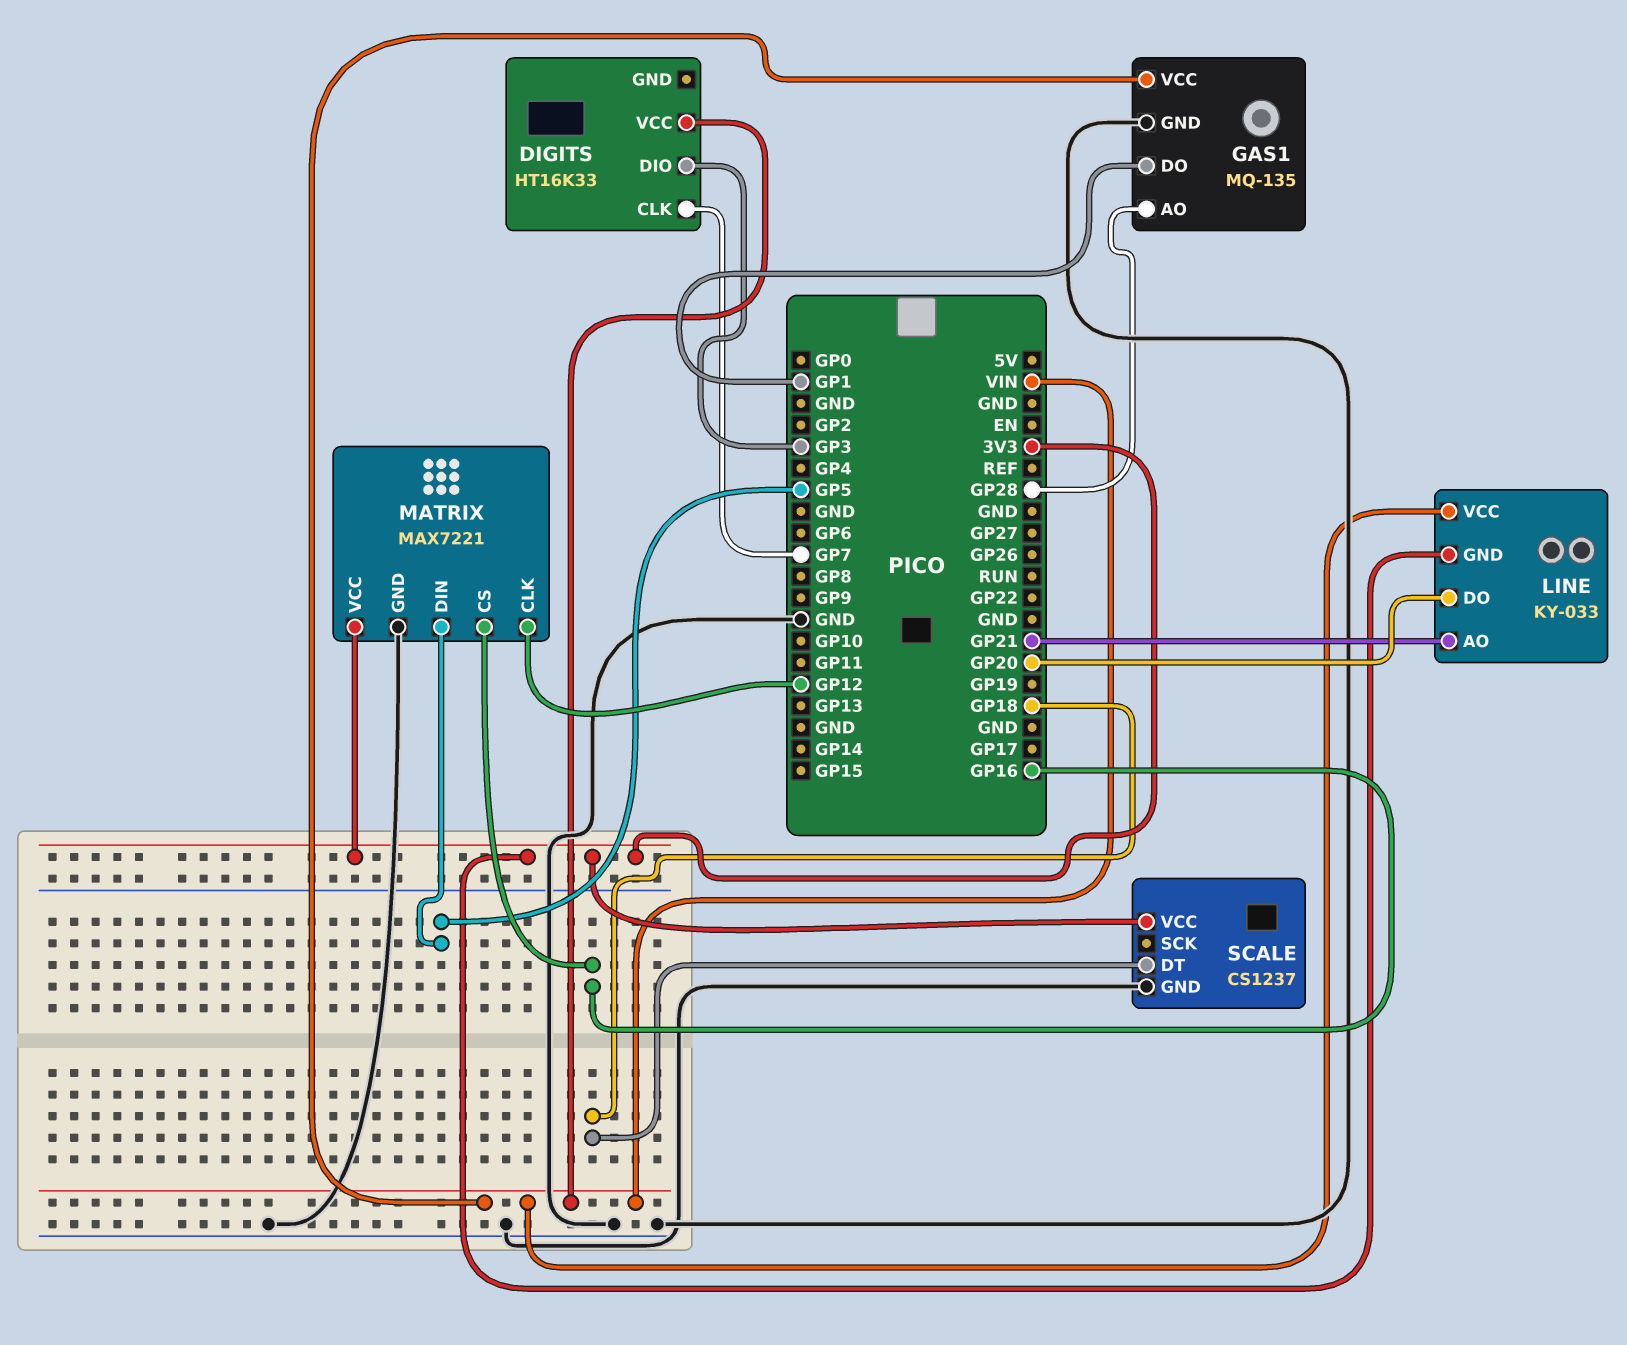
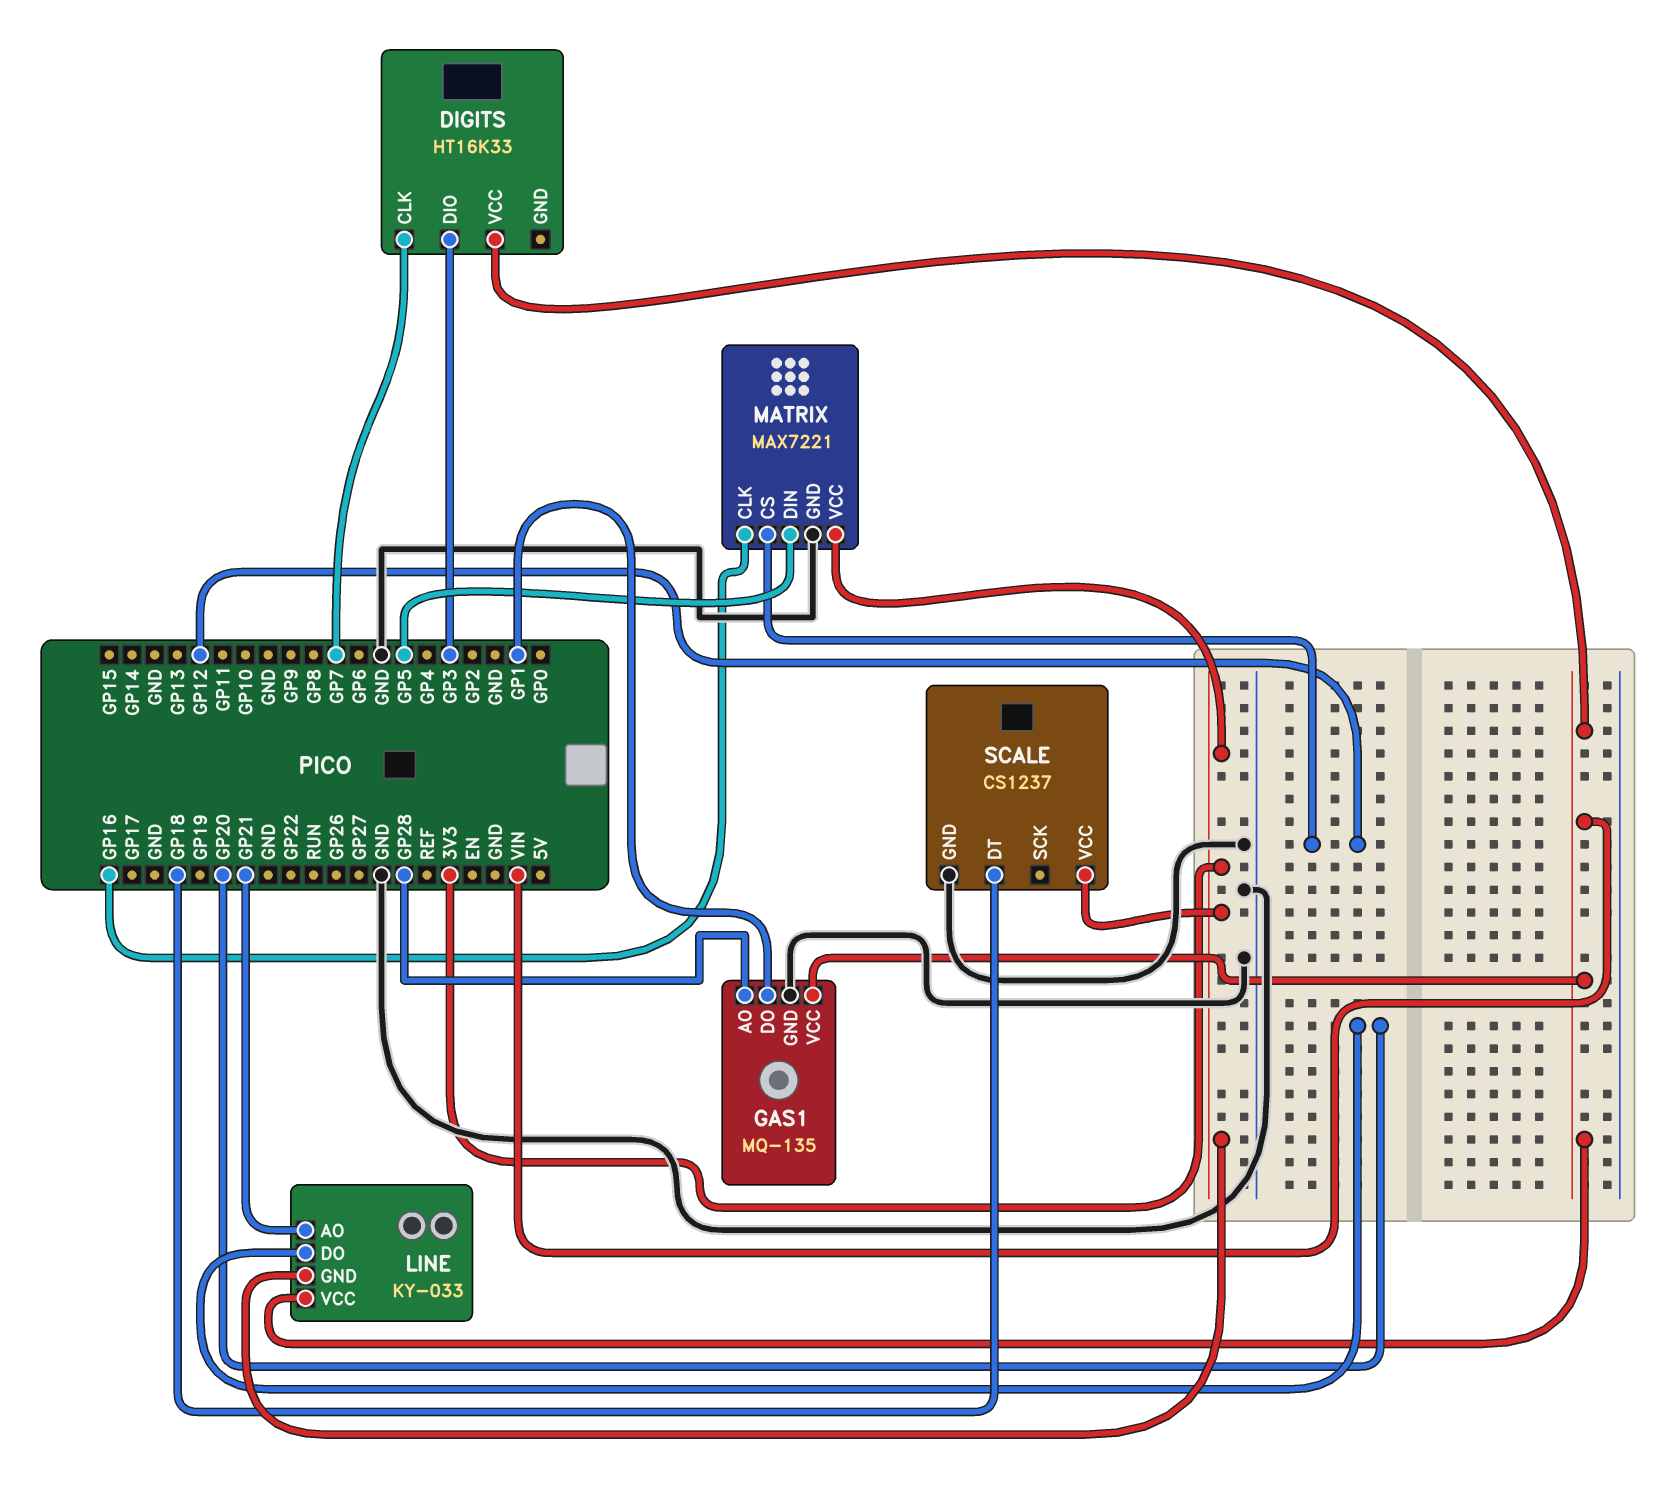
MATRIX pin CLK: GP12 -> GP16
MATRIX pin CS: GP16 -> GP12

